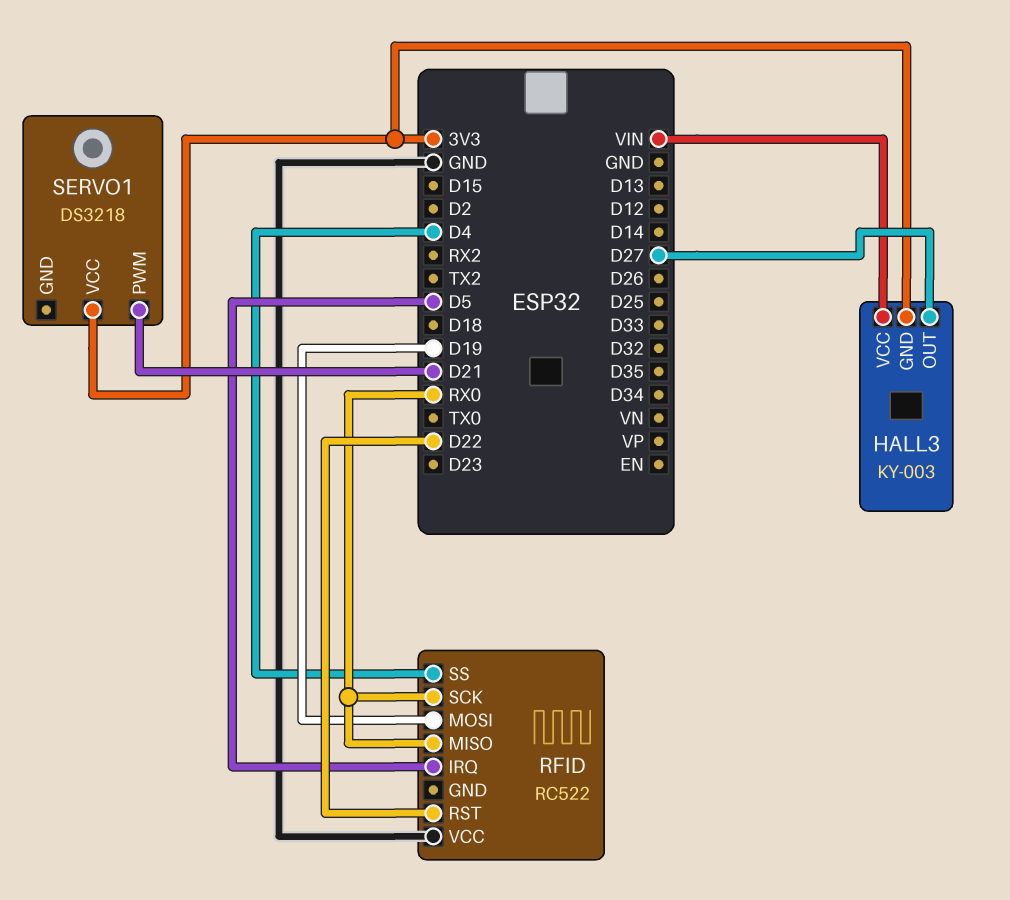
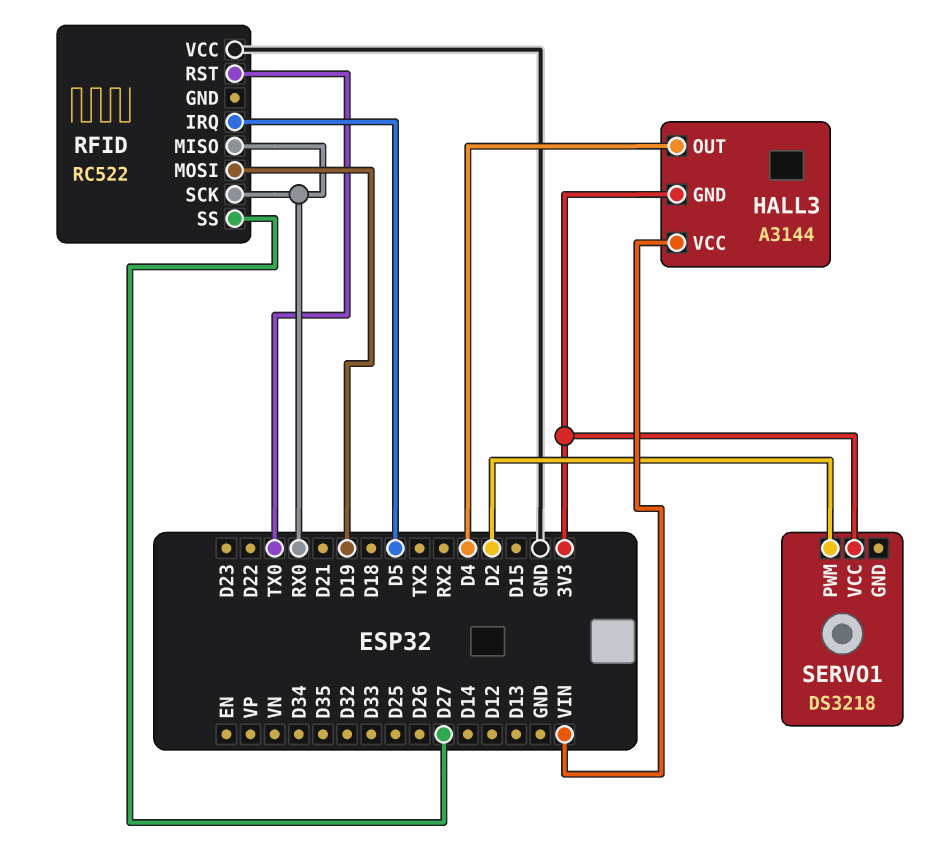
HALL3: KY-003 -> A3144
HALL3 pin OUT: D27 -> D4
RFID pin RST: D22 -> TX0
RFID pin SS: D4 -> D27
SERVO1 pin PWM: D21 -> D2

